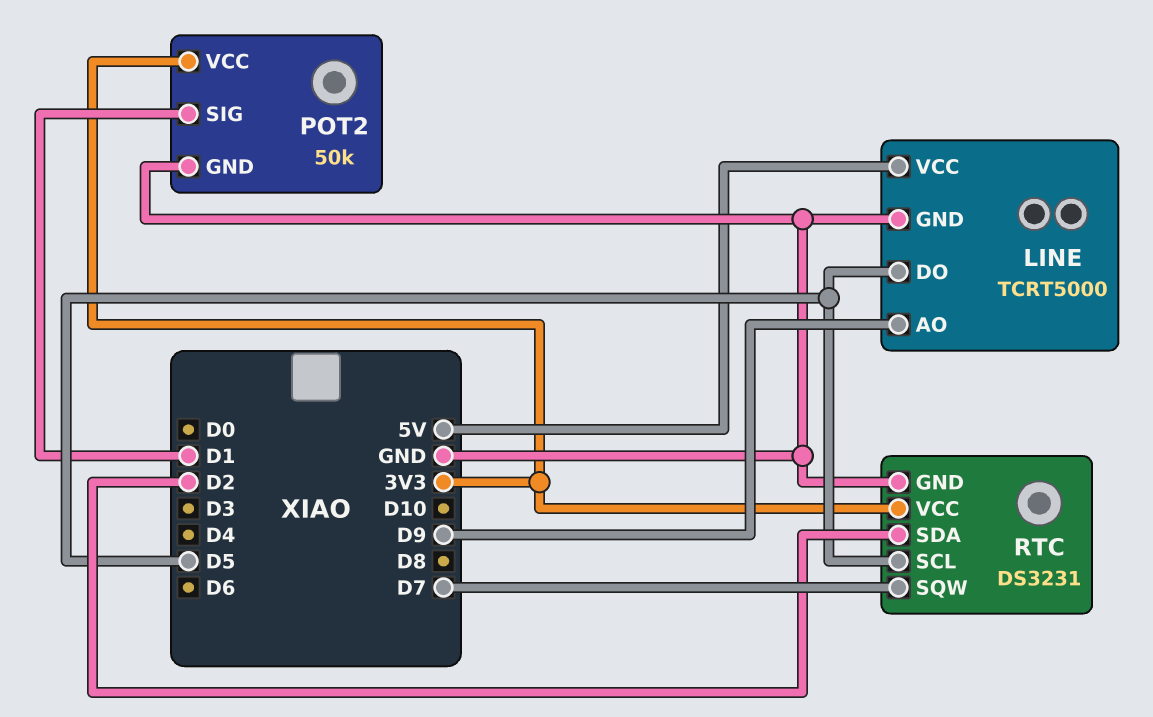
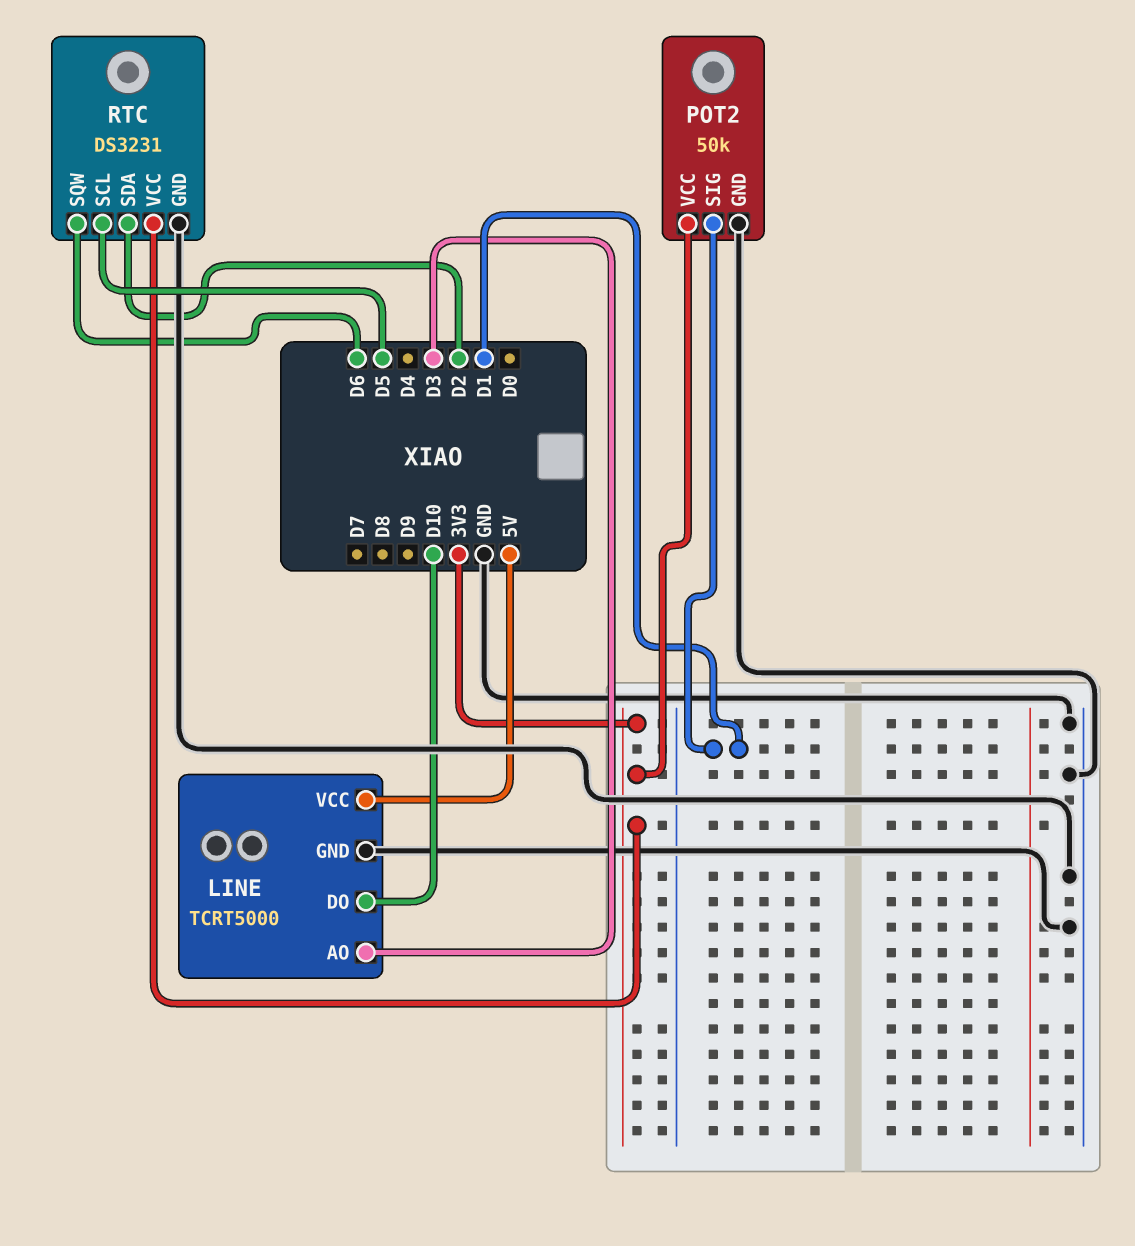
LINE pin AO: D9 -> D3
LINE pin DO: D5 -> D10
RTC pin SQW: D7 -> D6

